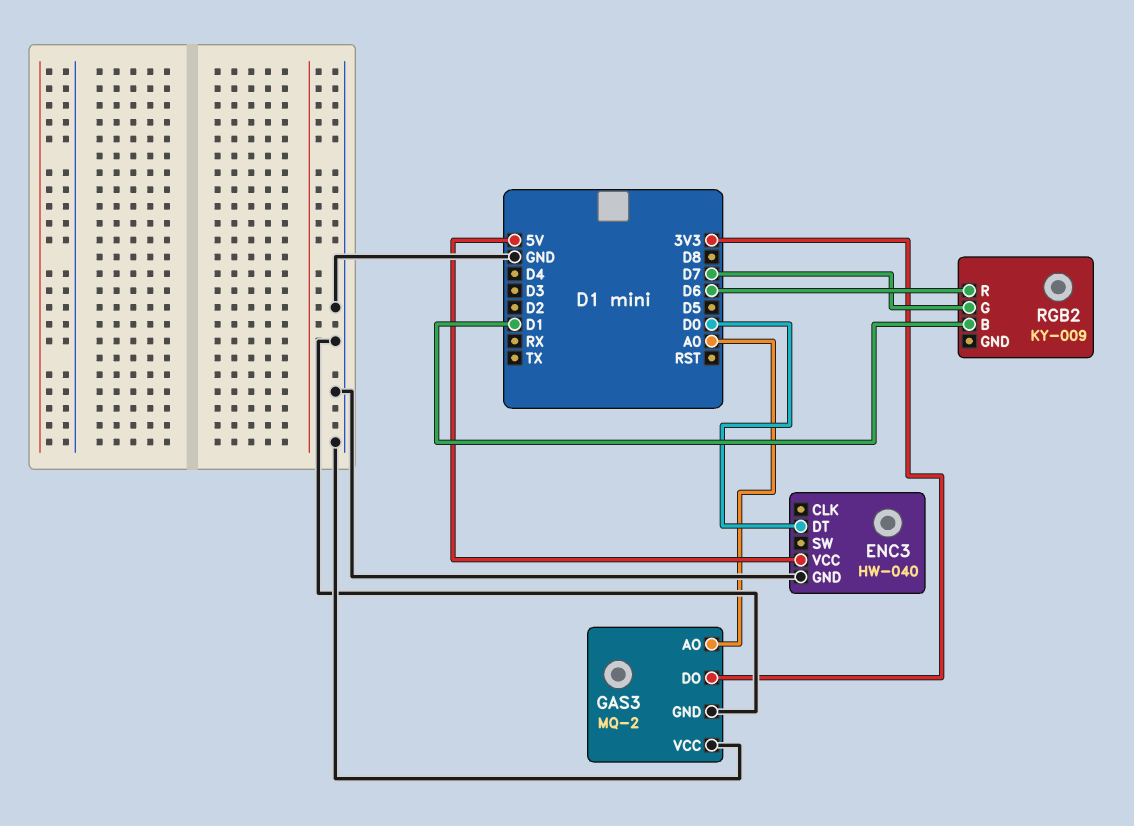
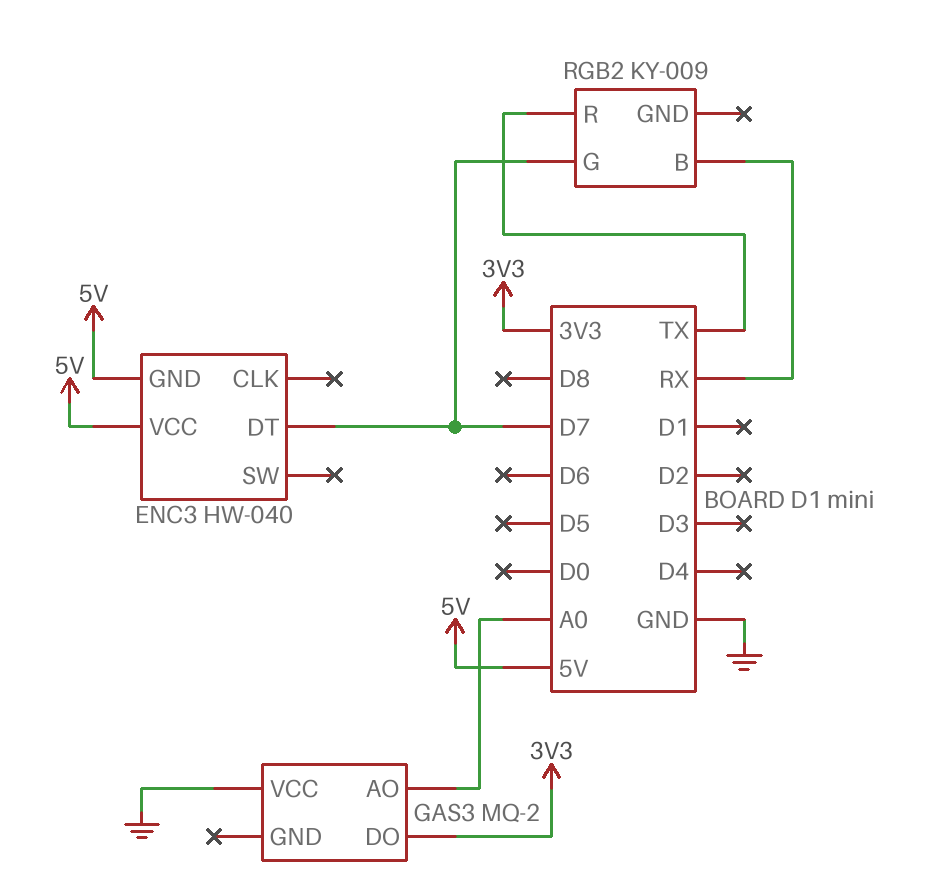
ENC3 pin DT: D0 -> D7
ENC3 pin GND: GND -> 5V
GAS3 pin GND: GND -> none
RGB2 pin B: D1 -> RX
RGB2 pin R: D6 -> TX

